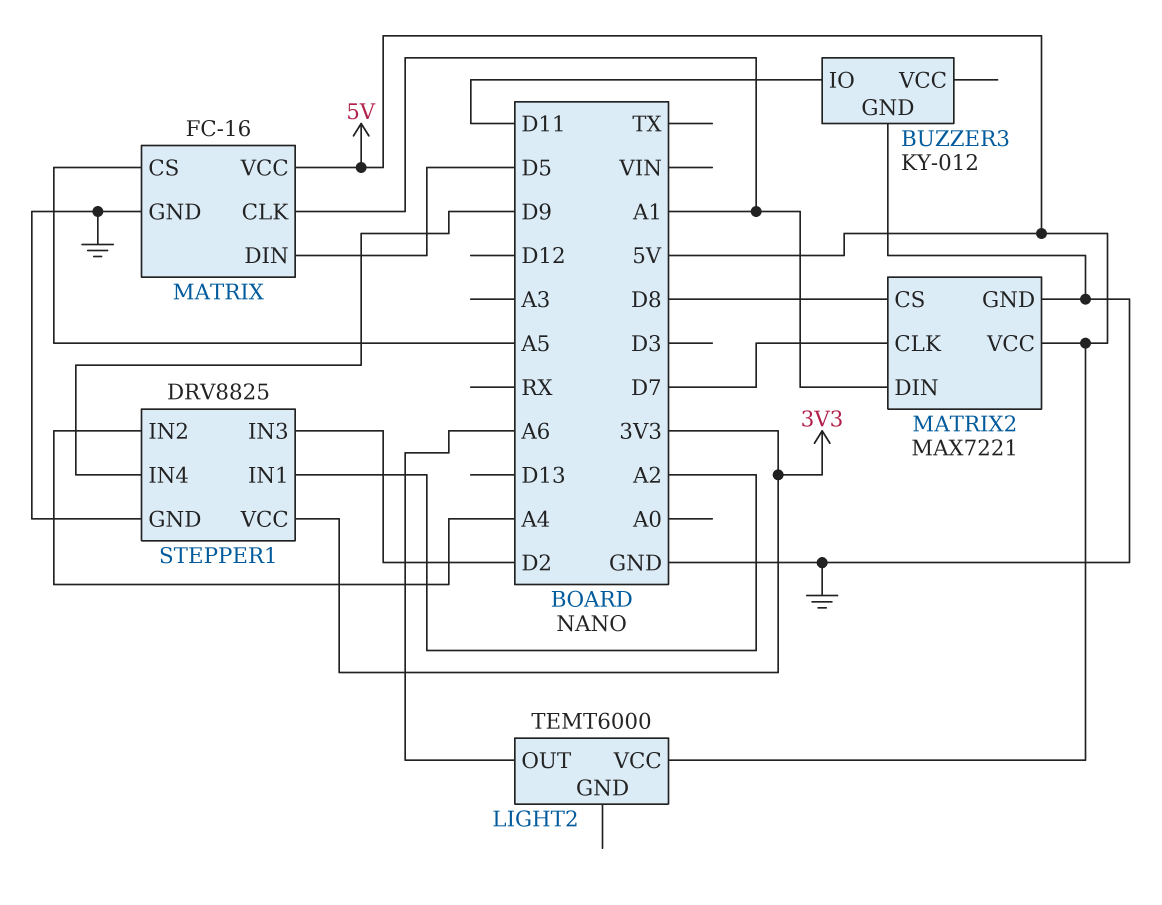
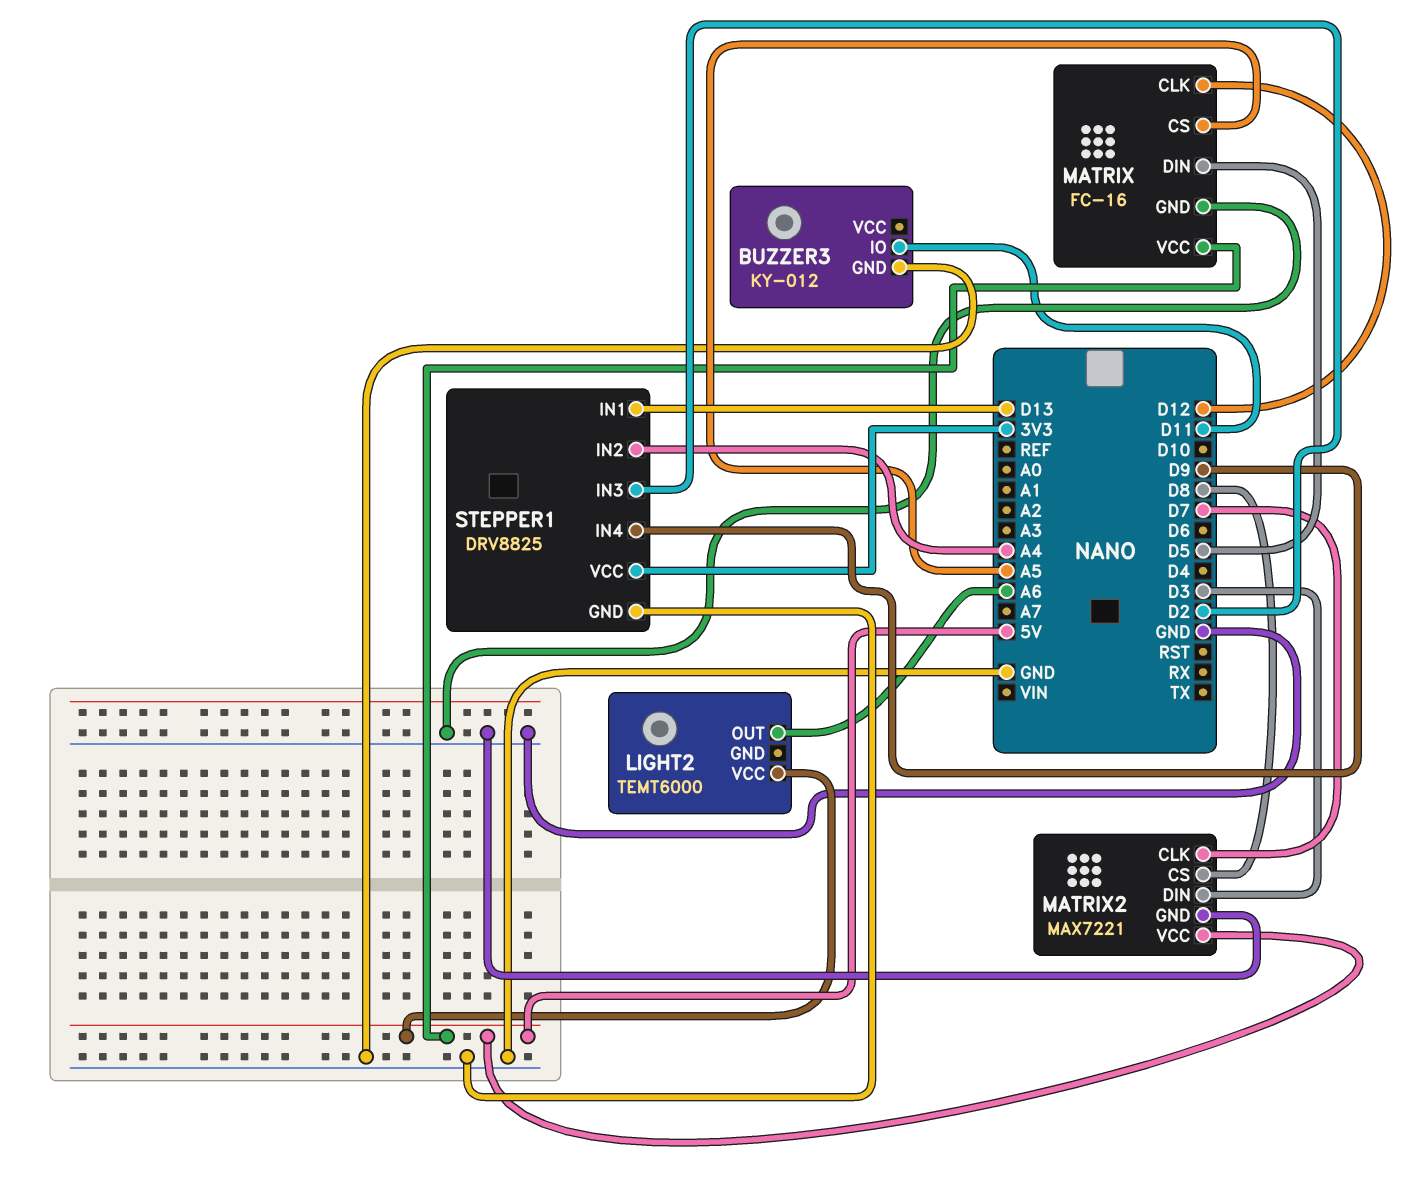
MATRIX pin CLK: A1 -> D12
MATRIX2 pin DIN: A1 -> D3
STEPPER1 pin IN1: A2 -> D13

